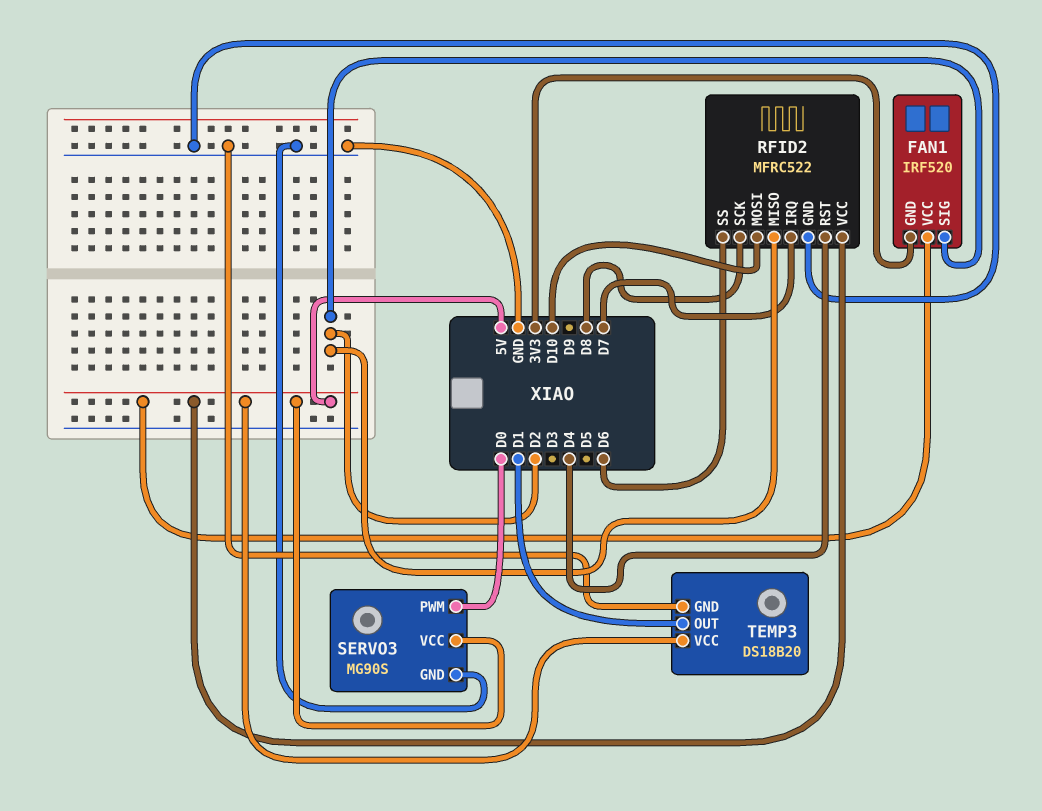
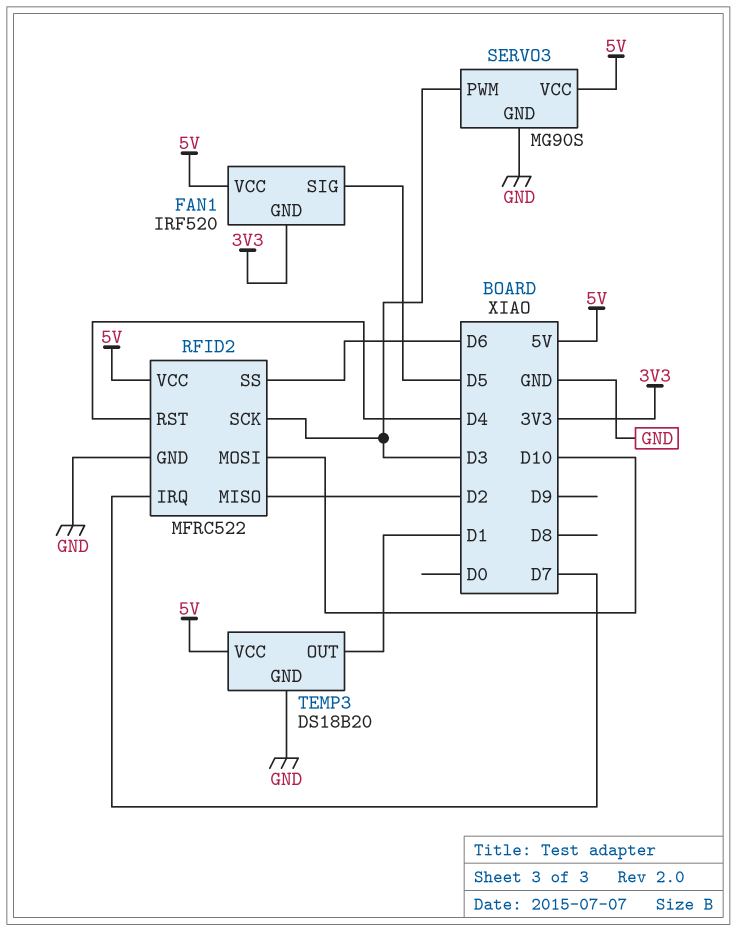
FAN1 pin SIG: D2 -> D5
RFID2 pin SCK: D8 -> D3
SERVO3 pin PWM: D0 -> D3

